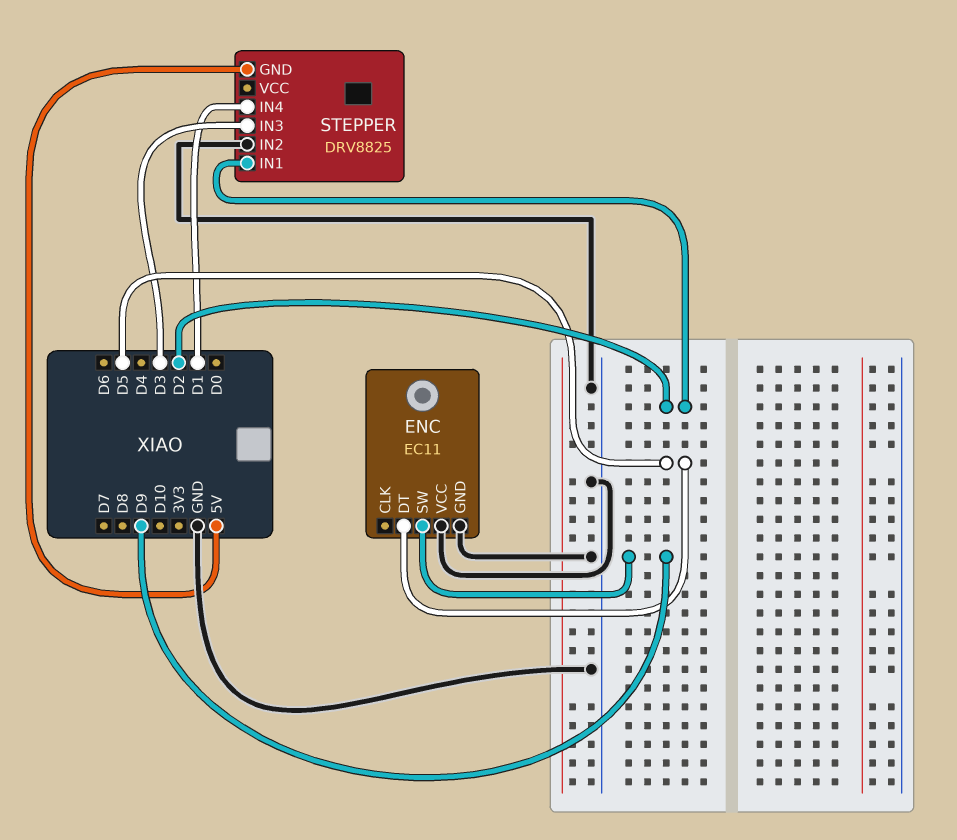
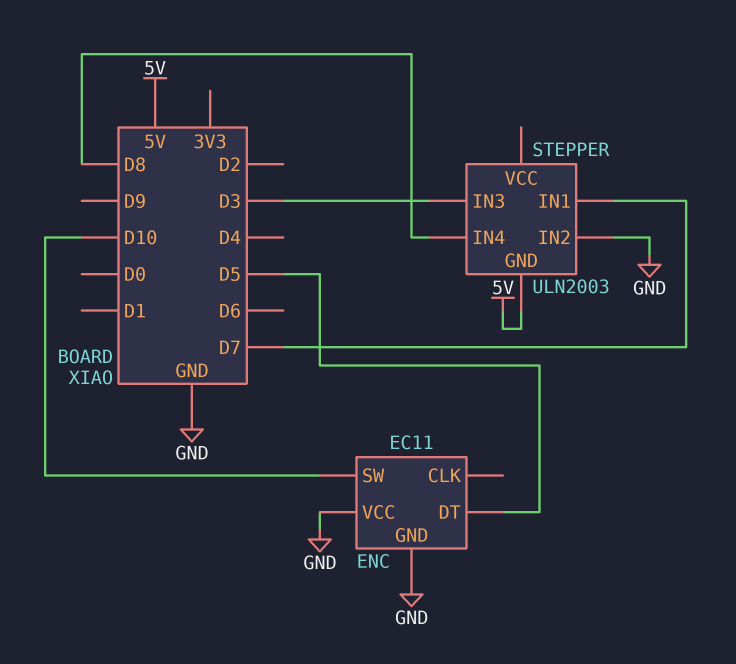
ENC pin SW: D9 -> D10
STEPPER: DRV8825 -> ULN2003
STEPPER pin IN1: D2 -> D7
STEPPER pin IN4: D1 -> D8

